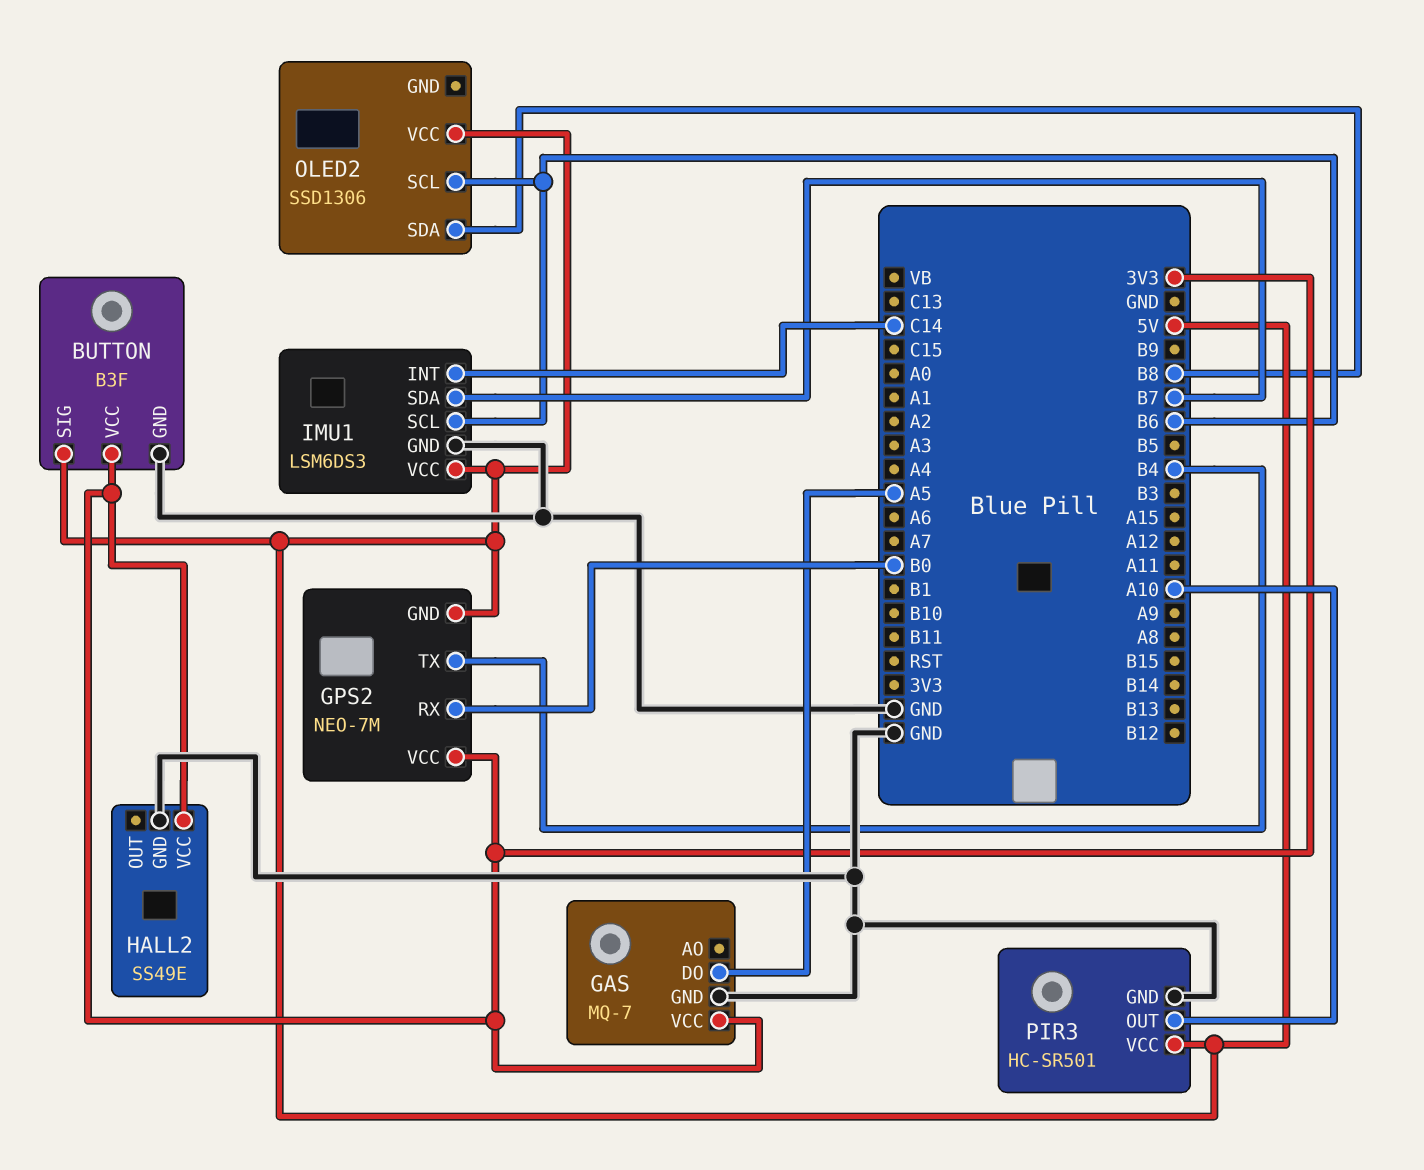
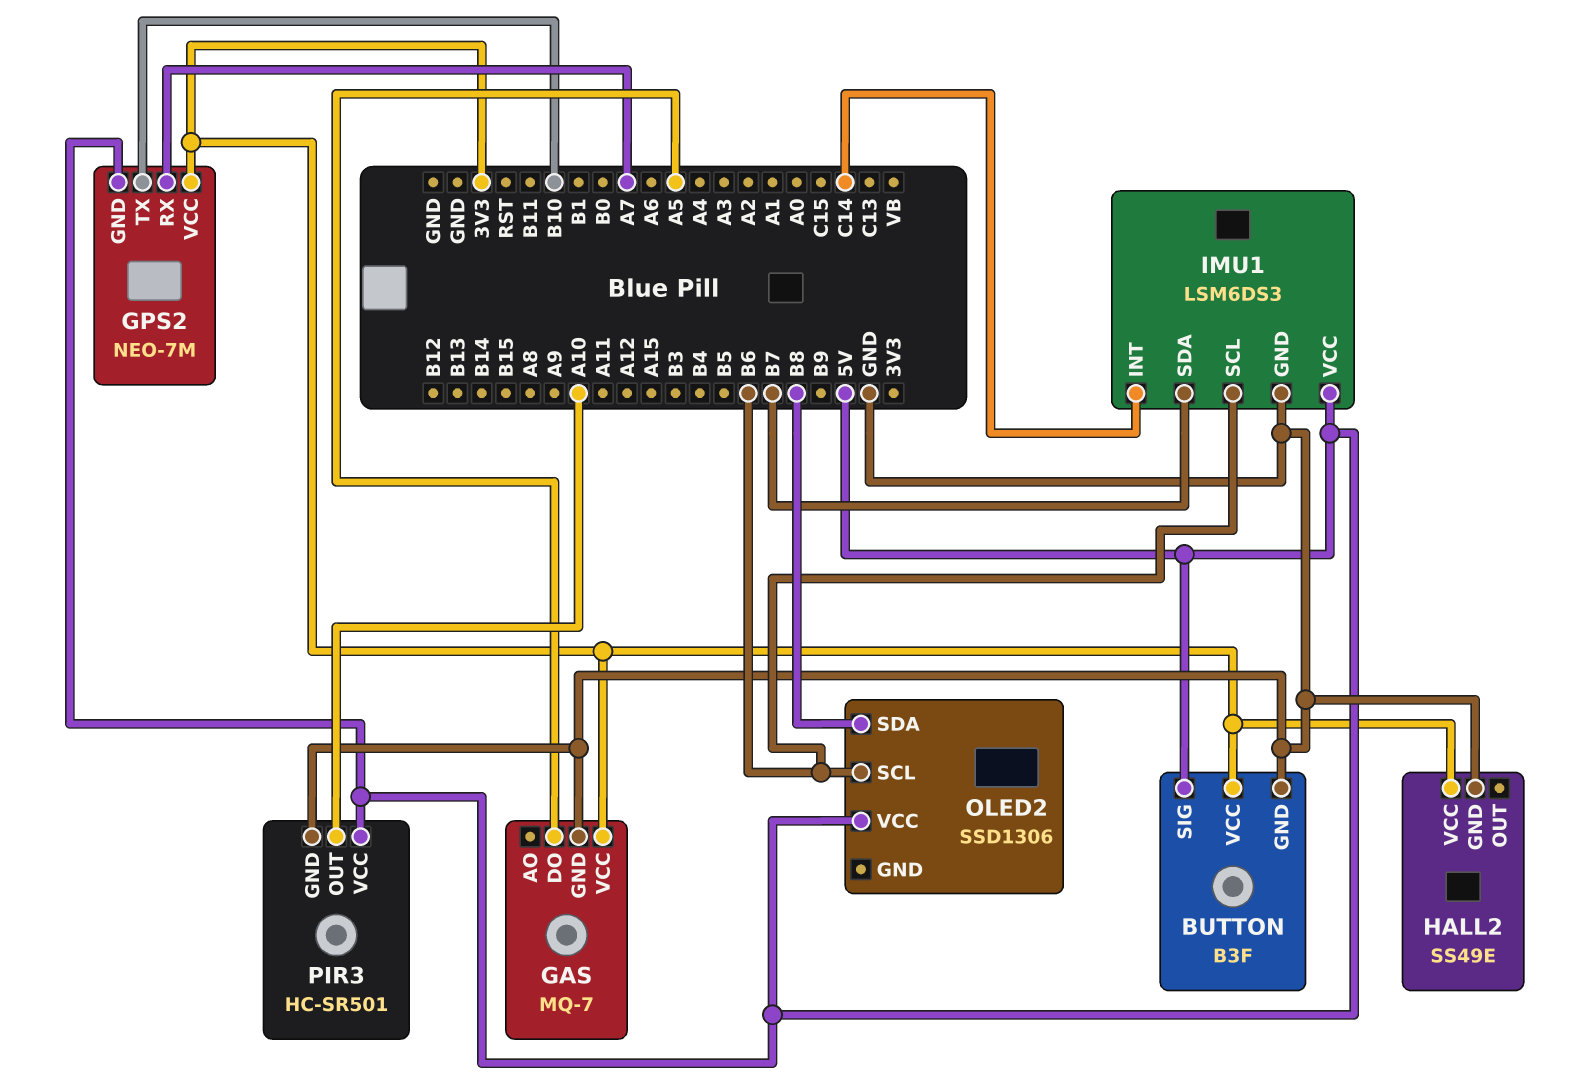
GPS2 pin RX: B0 -> A7
GPS2 pin TX: B4 -> B10

